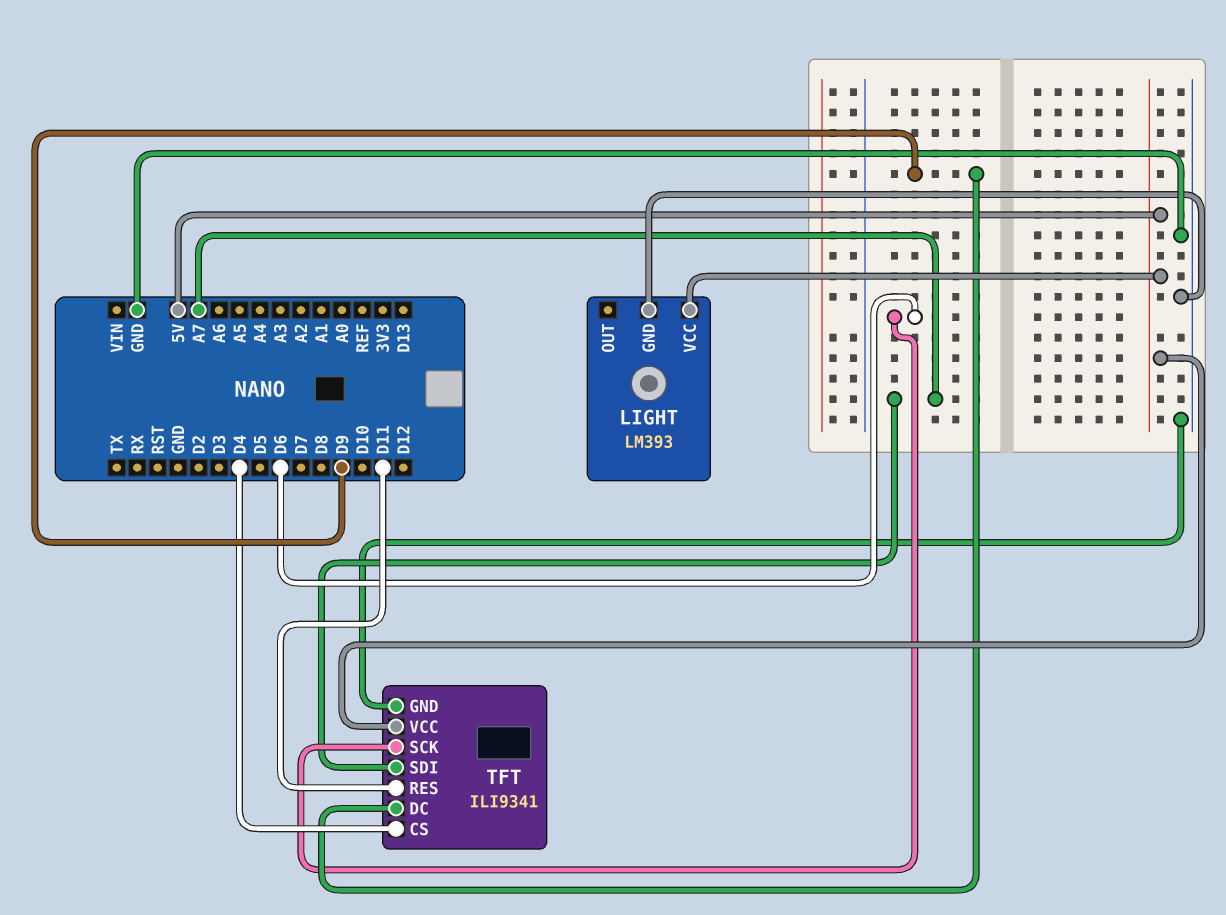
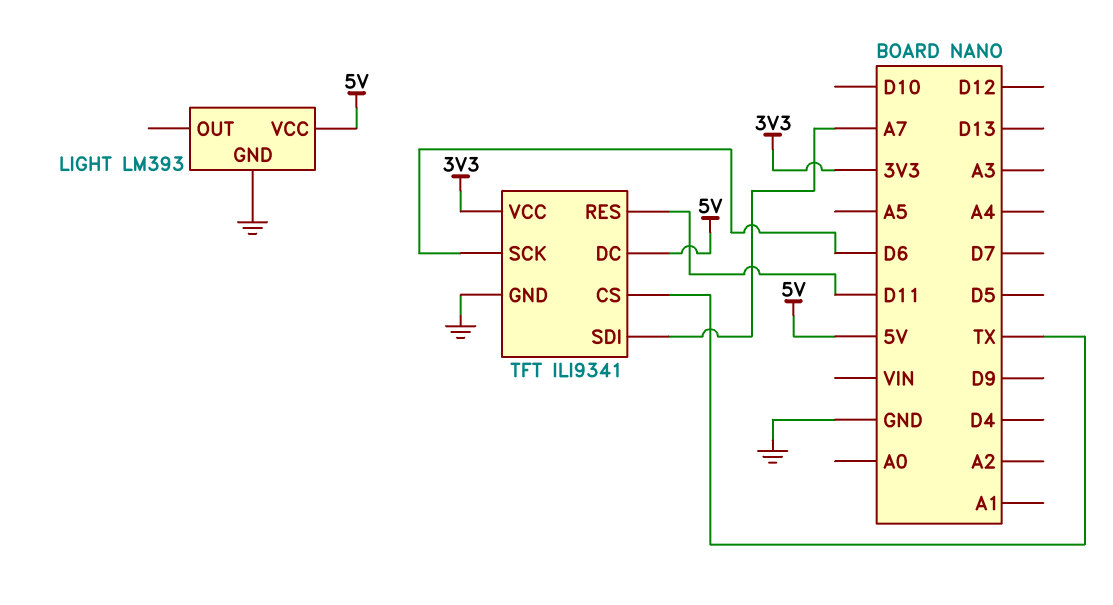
TFT pin CS: D4 -> TX
TFT pin DC: D9 -> 5V
TFT pin VCC: 5V -> 3V3

